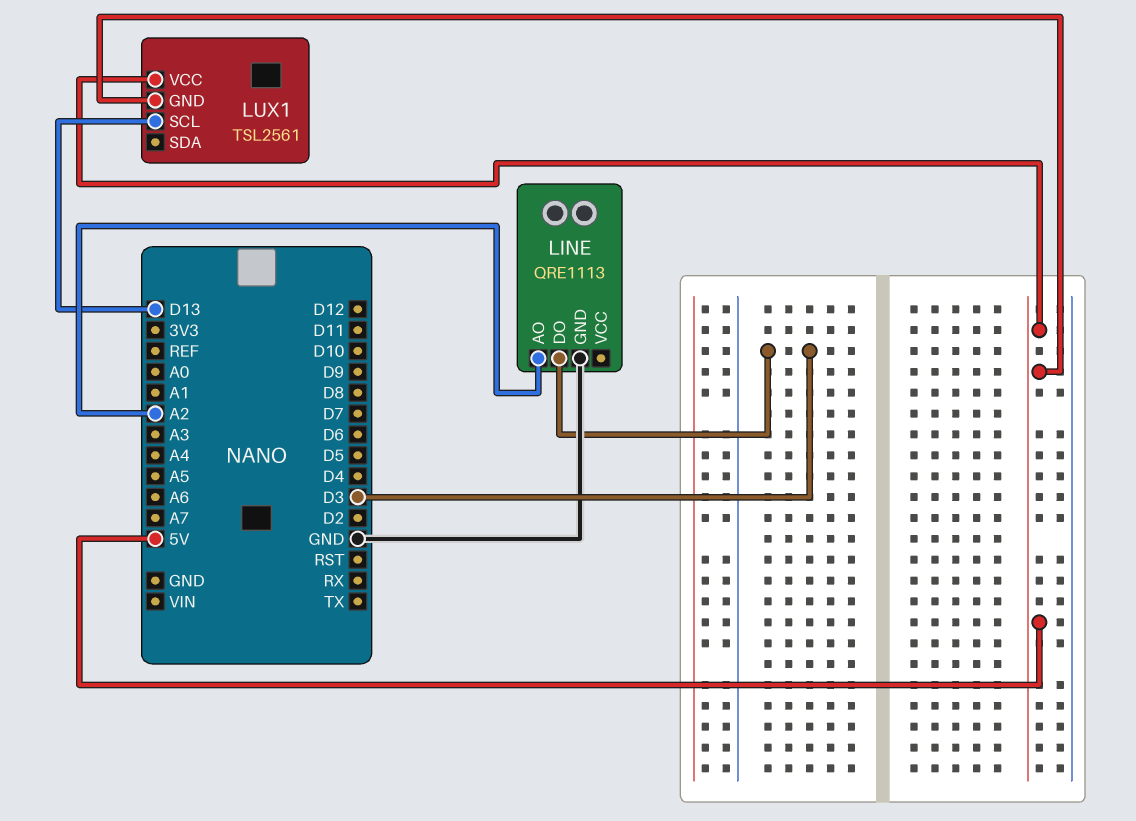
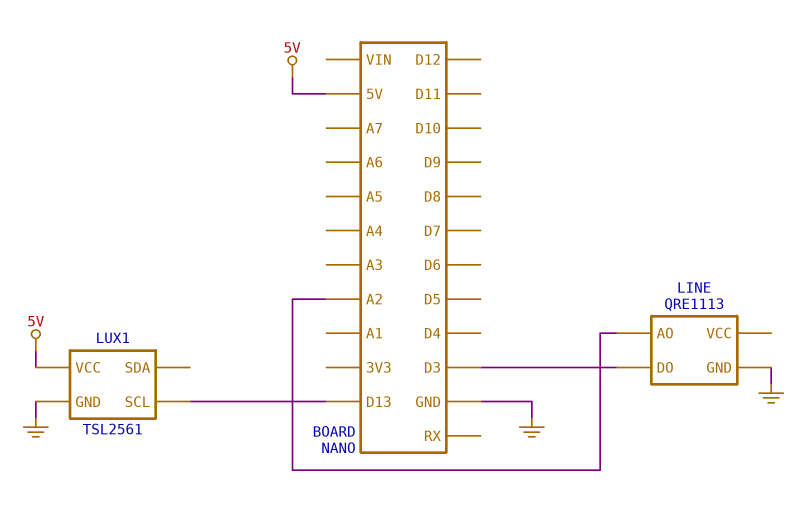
LUX1 pin GND: 5V -> GND

